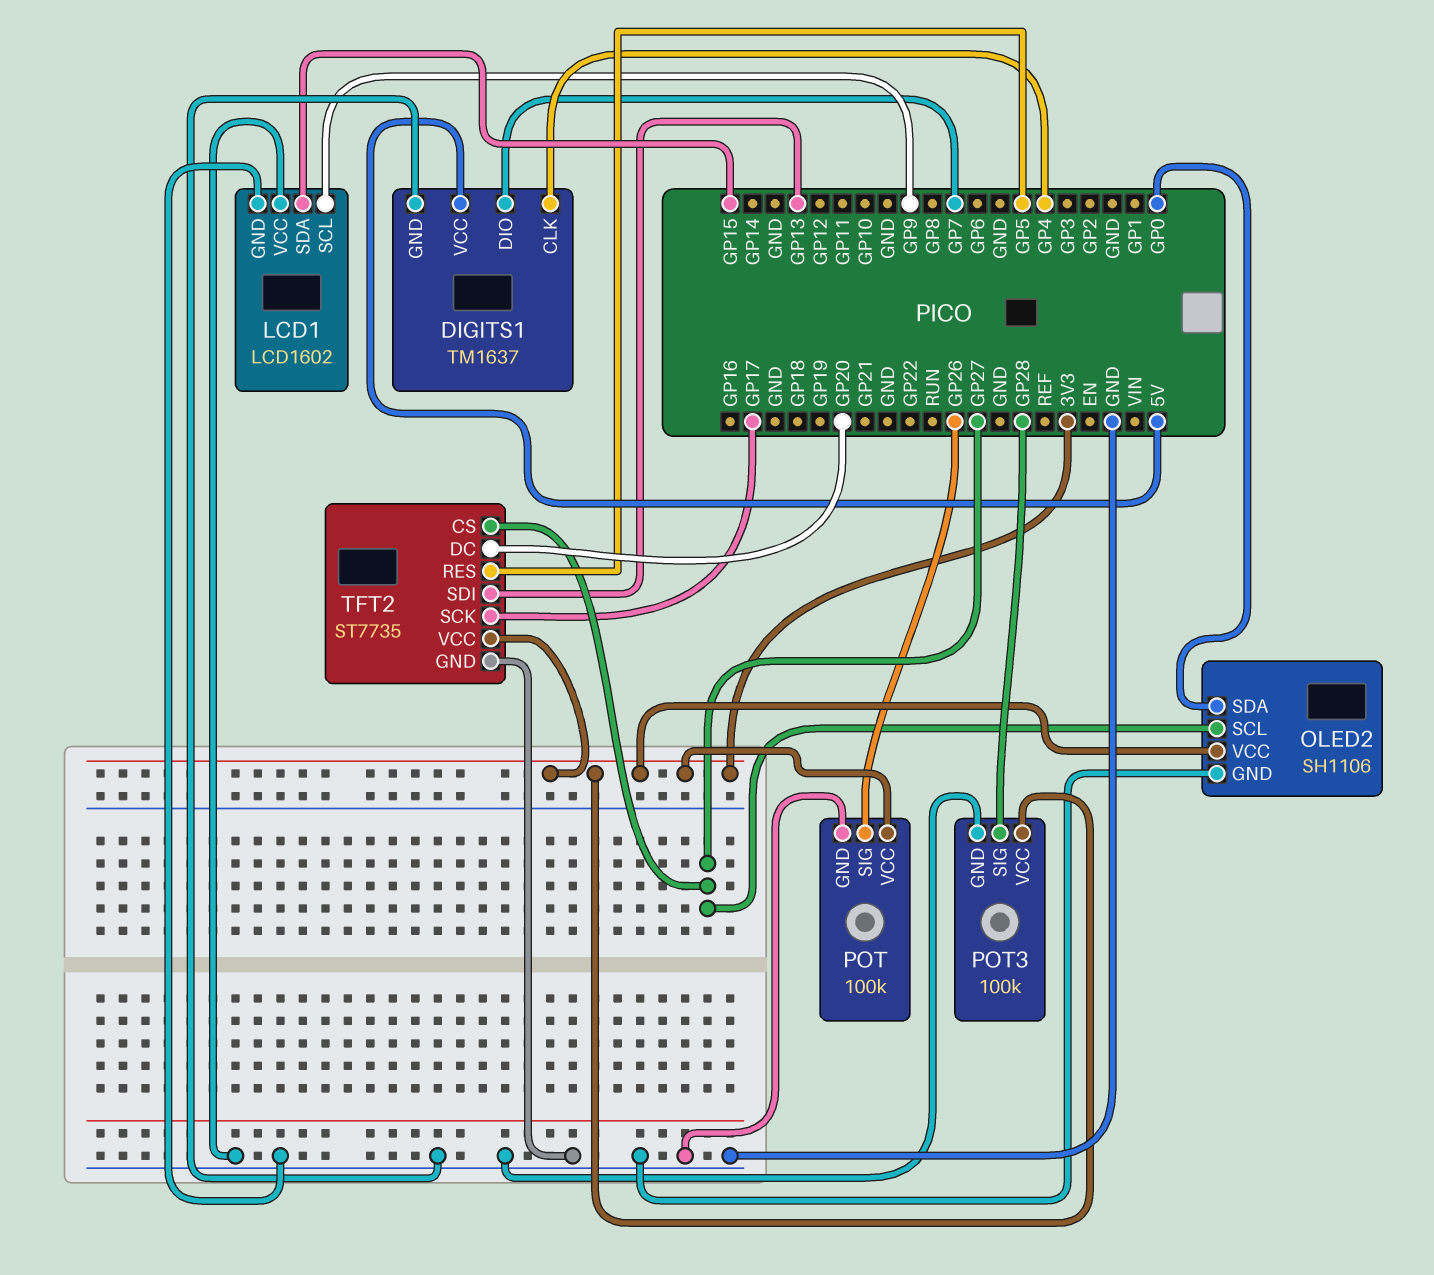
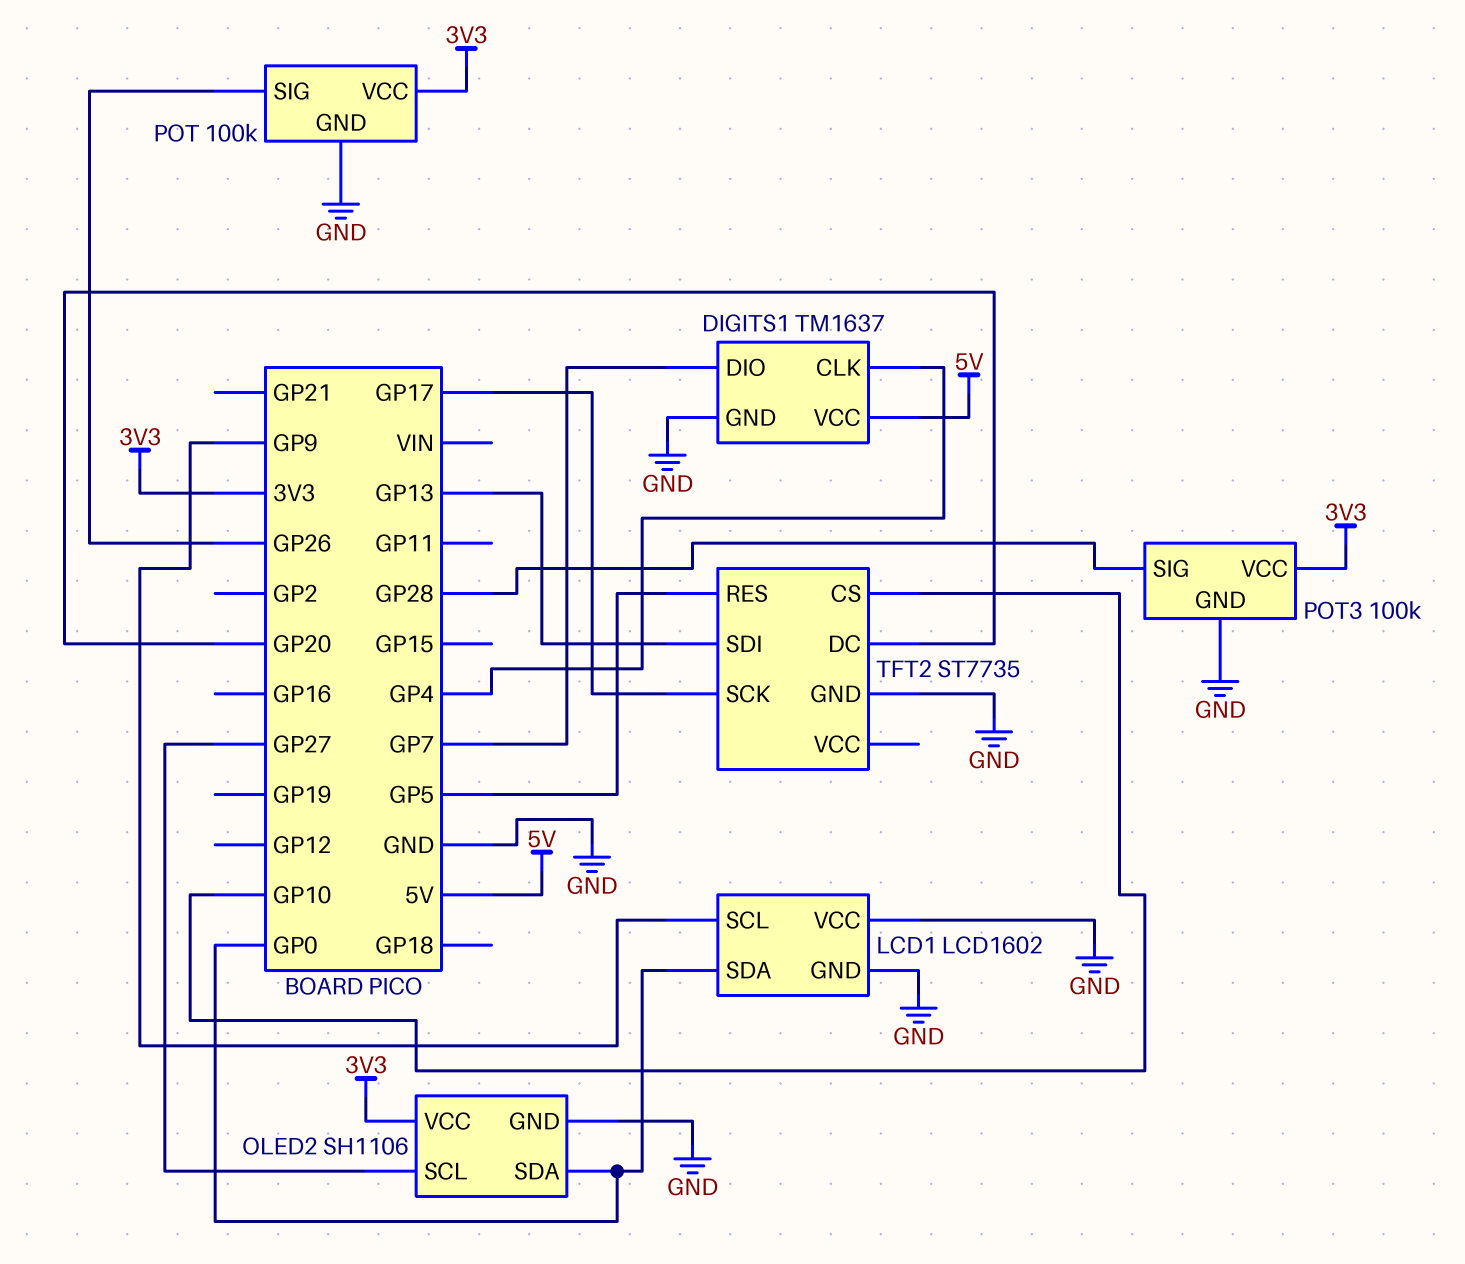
LCD1 pin SDA: GP15 -> GP0
TFT2 pin CS: GP27 -> GP10
TFT2 pin VCC: 3V3 -> none

